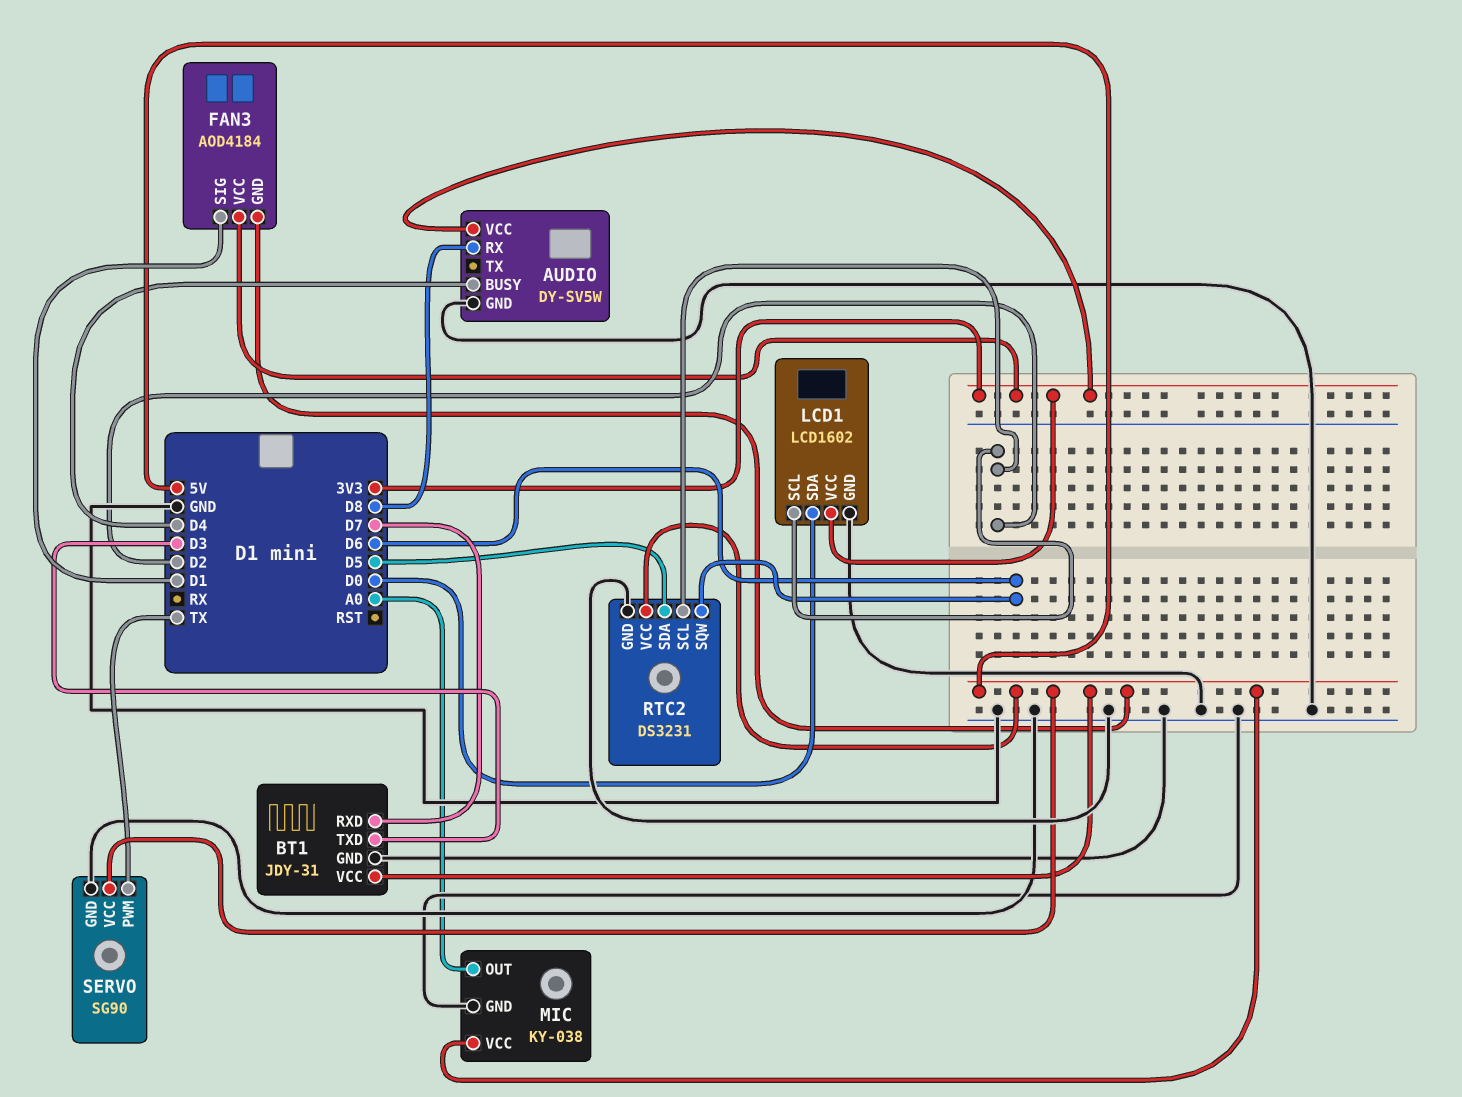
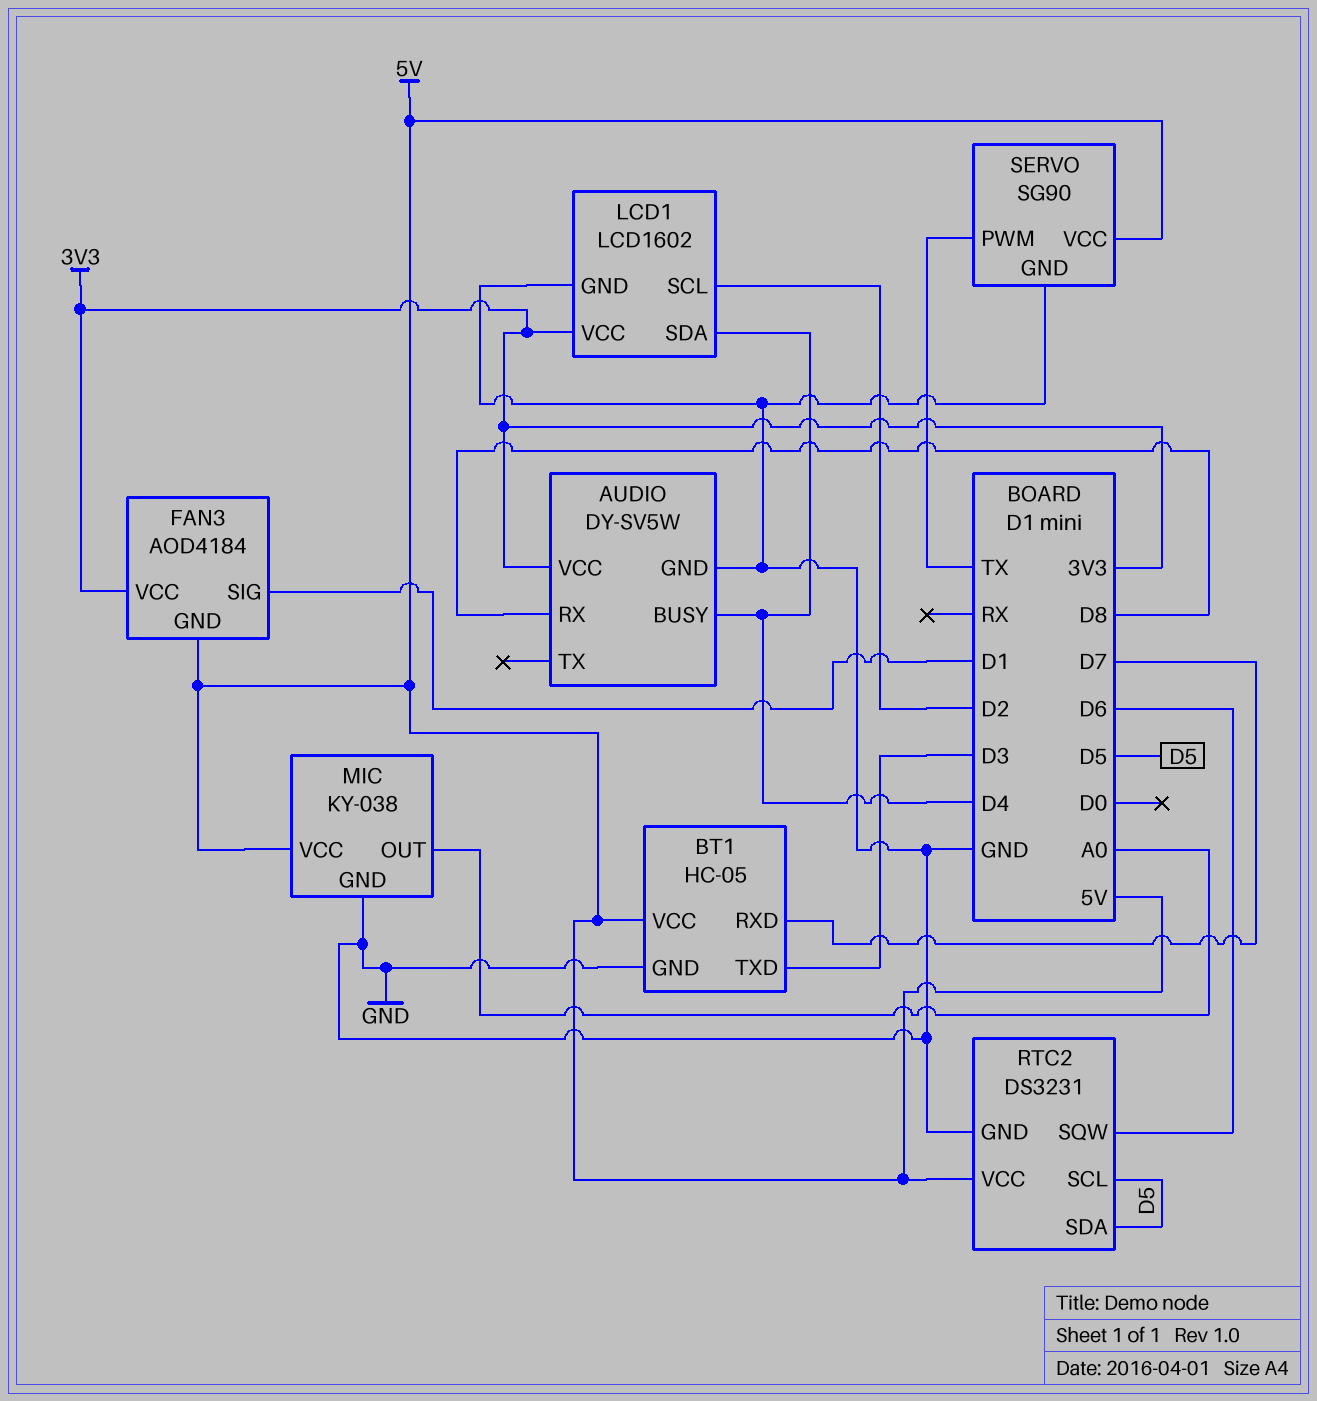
BT1: JDY-31 -> HC-05
LCD1 pin SDA: D0 -> D4
RTC2 pin SCL: D2 -> D5

